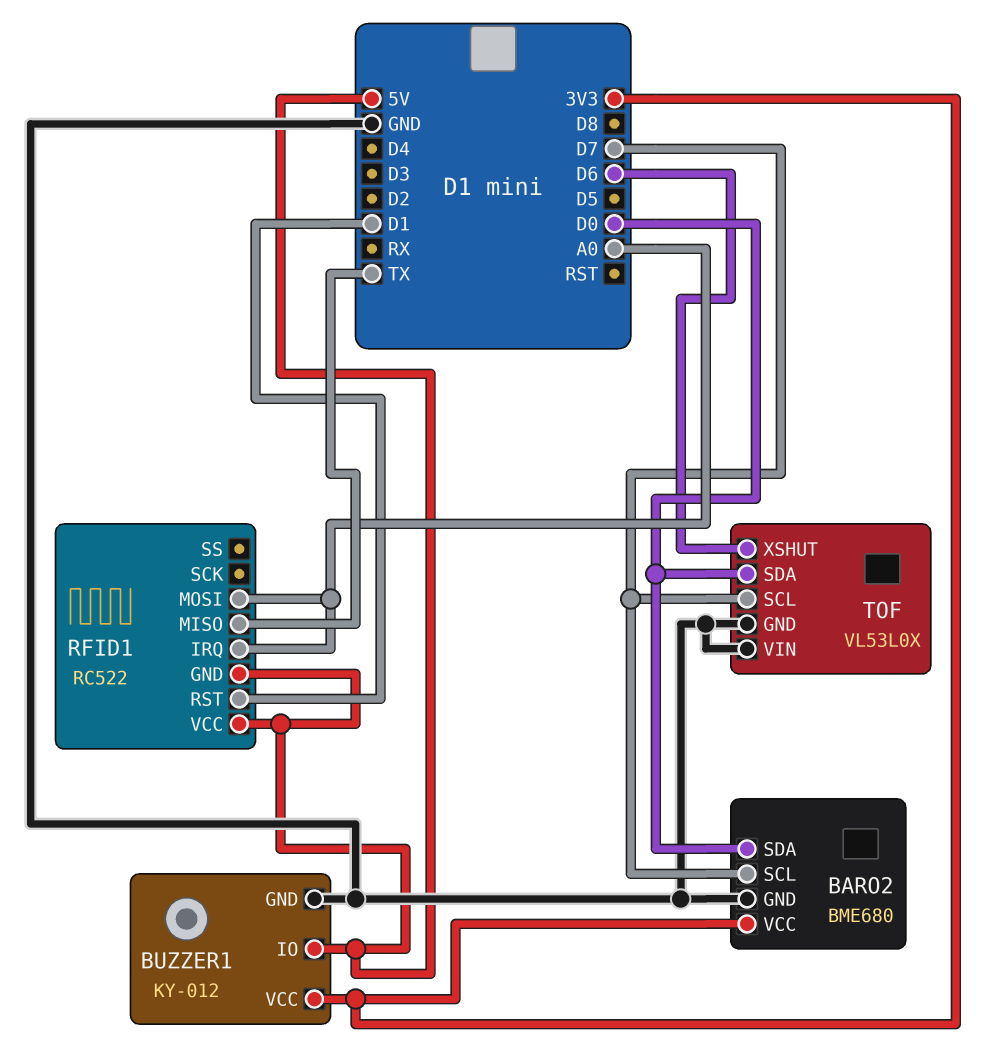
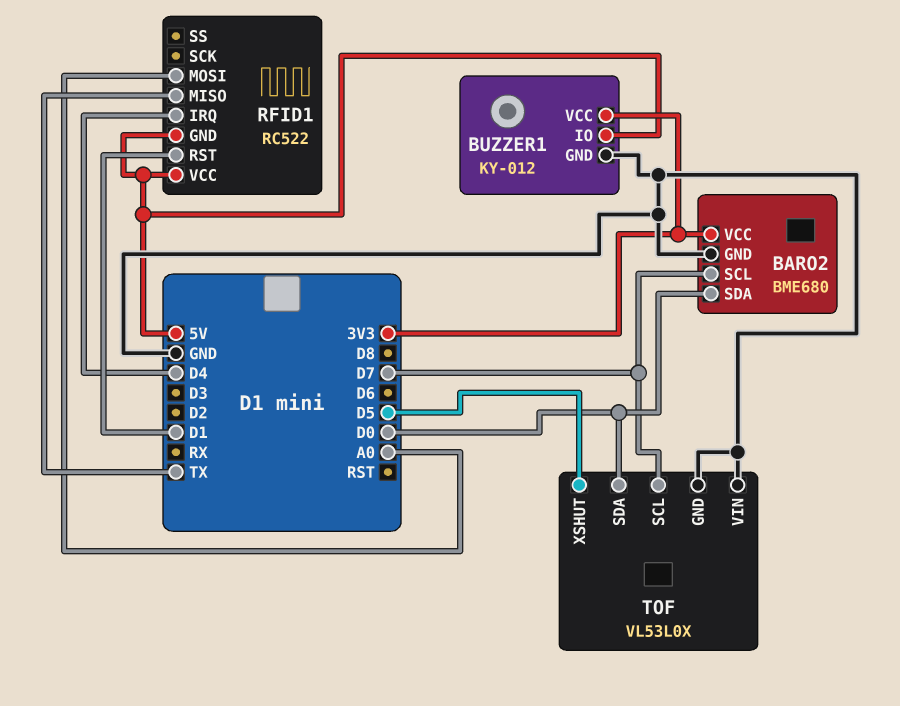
RFID1 pin IRQ: A0 -> D4
TOF pin XSHUT: D6 -> D5

